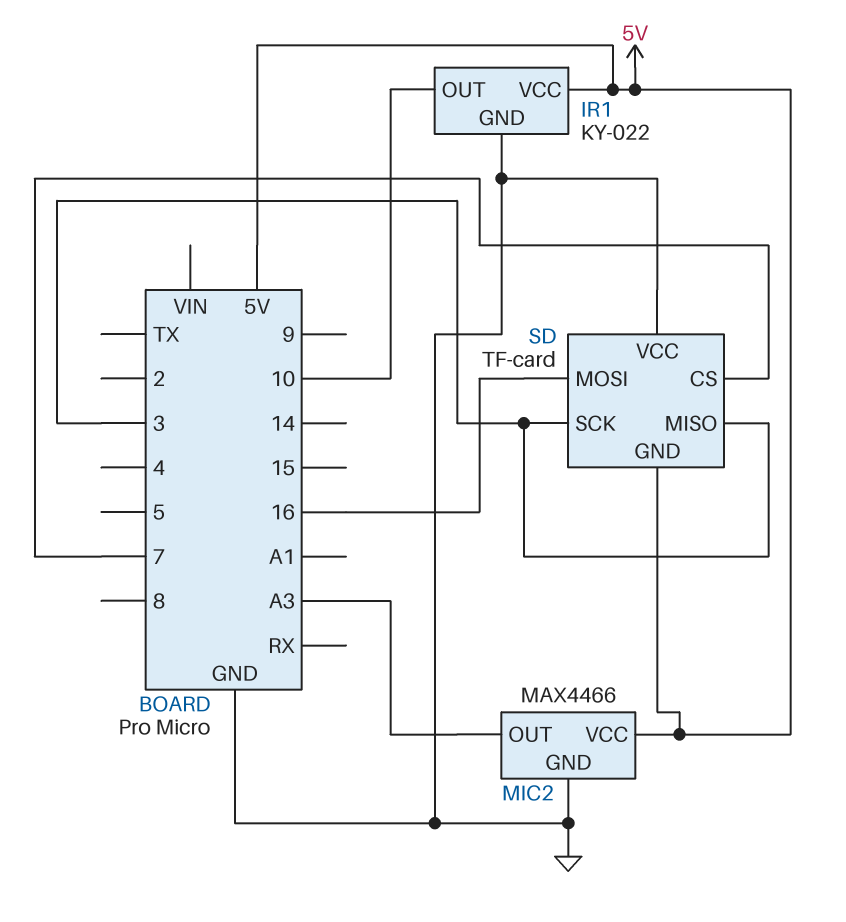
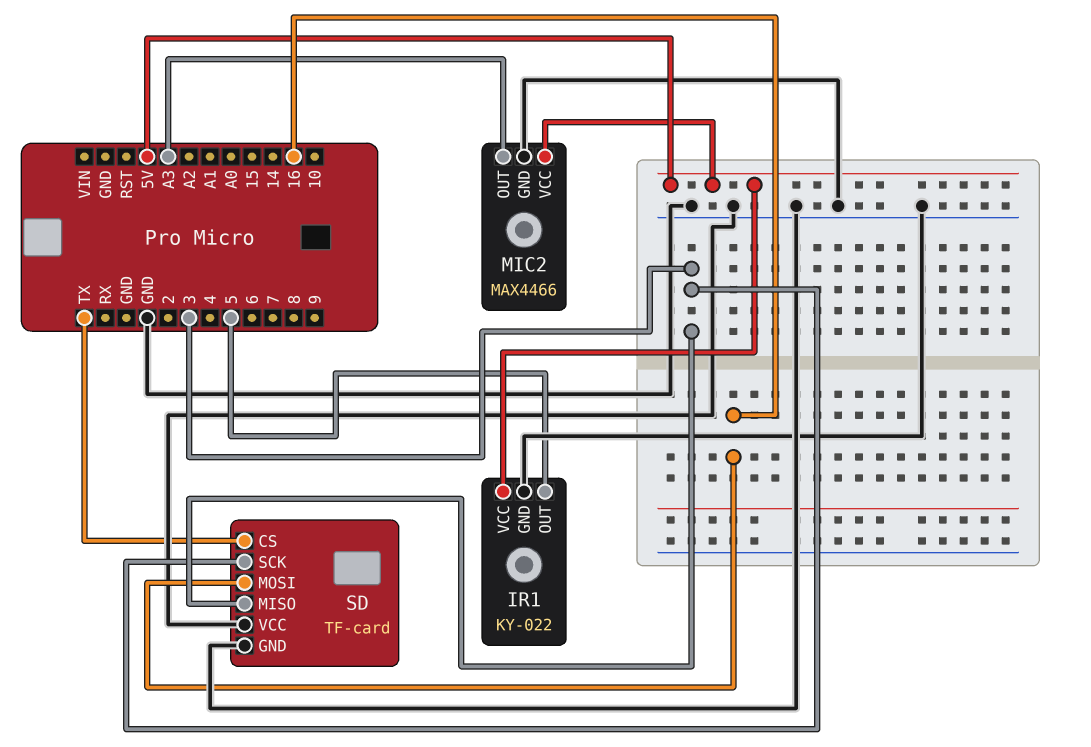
IR1 pin OUT: 10 -> 5
SD pin CS: 7 -> TX
SD pin GND: 5V -> GND

